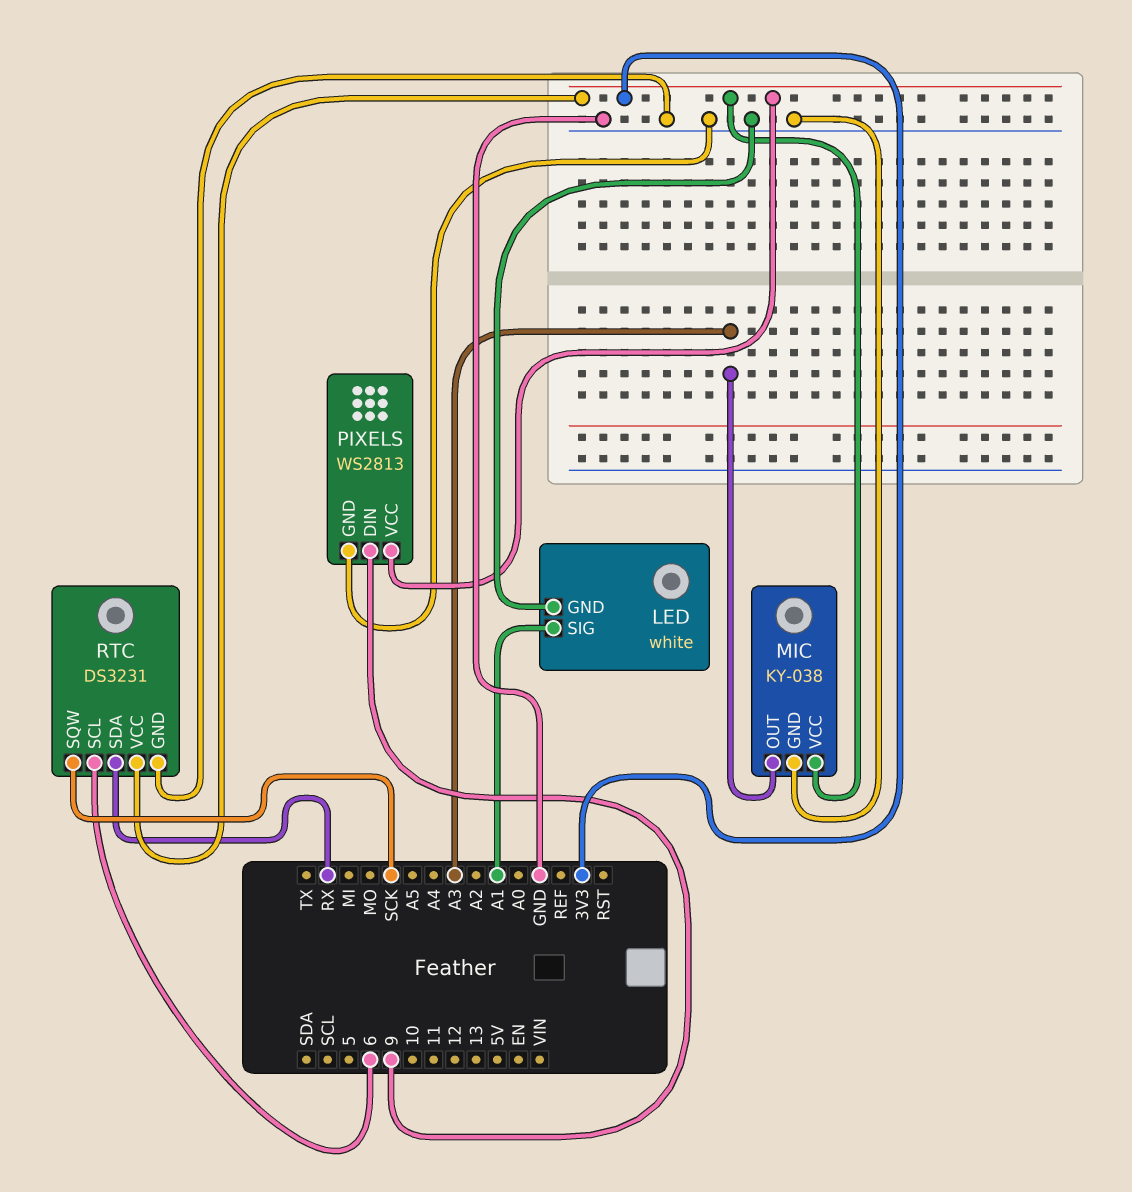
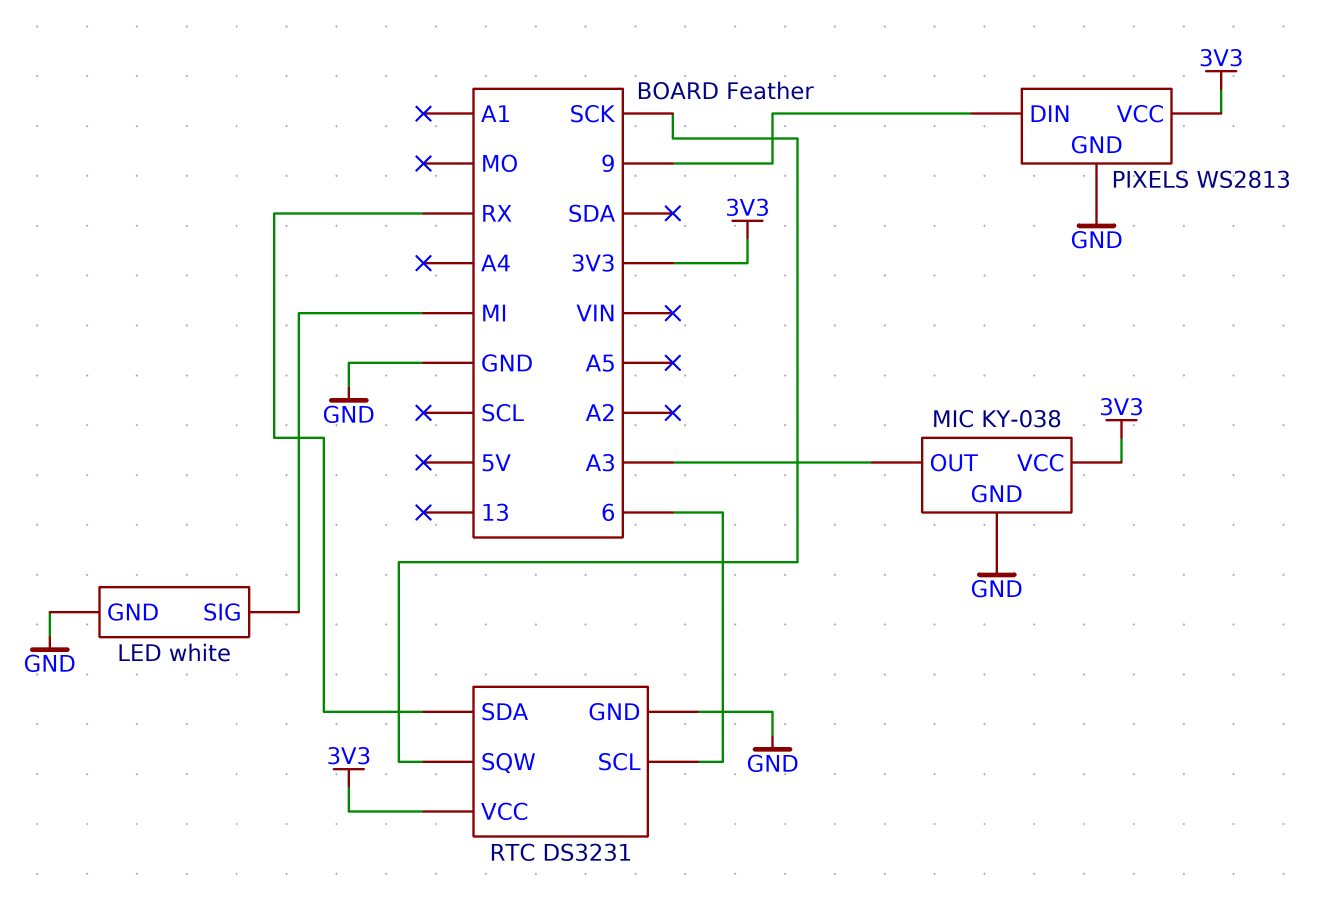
LED pin SIG: A1 -> MI

